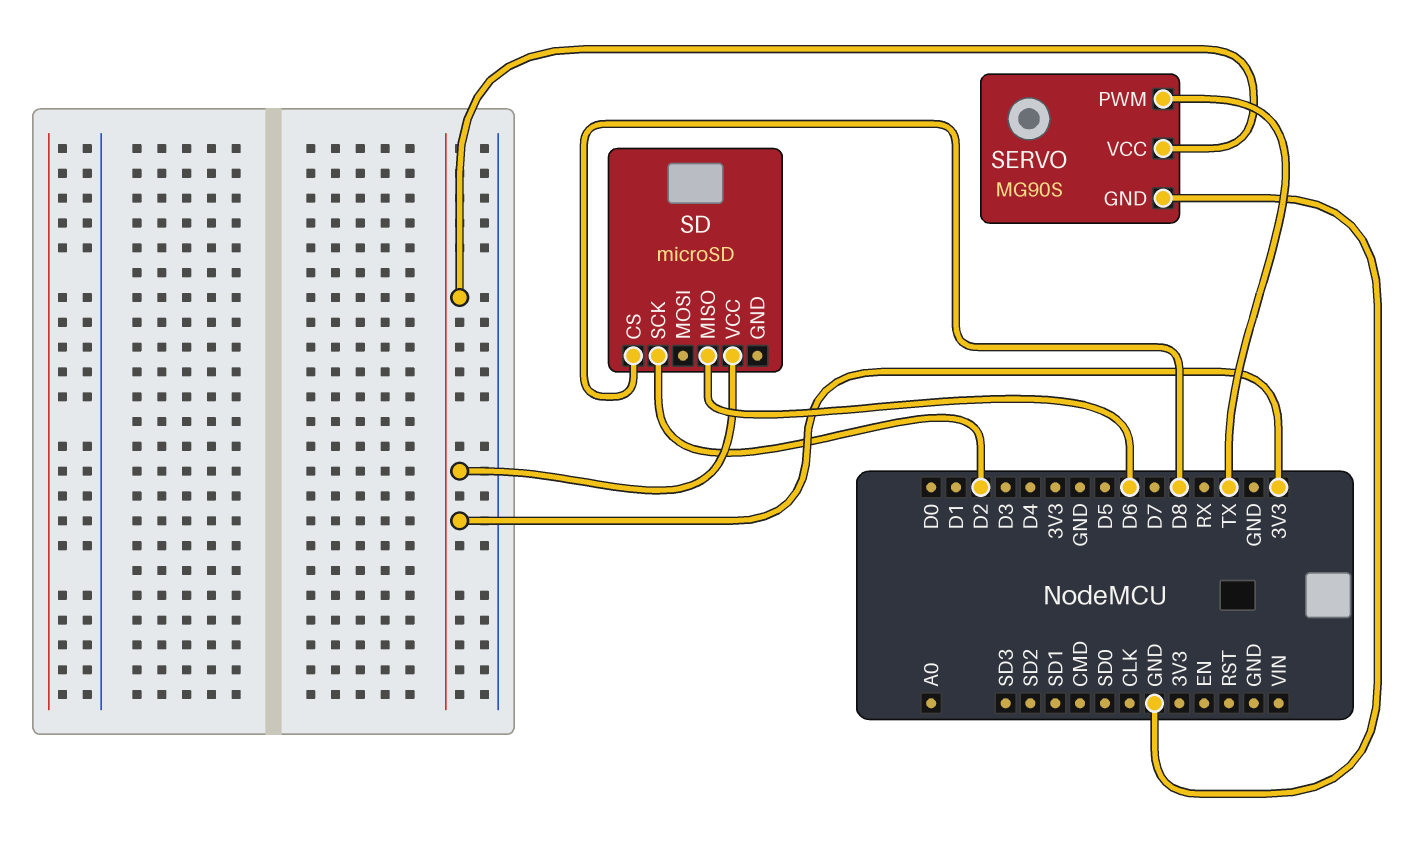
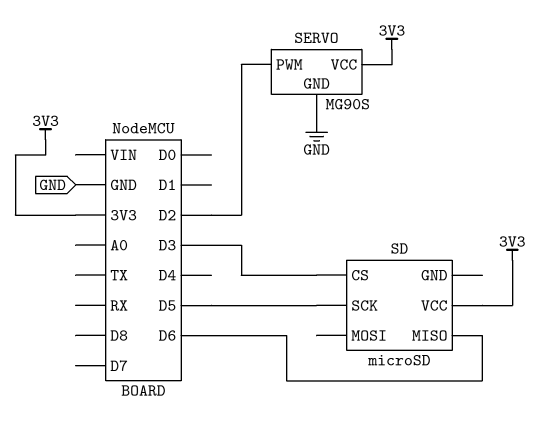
SD pin CS: D8 -> D3
SD pin SCK: D2 -> D5
SERVO pin PWM: TX -> D2

